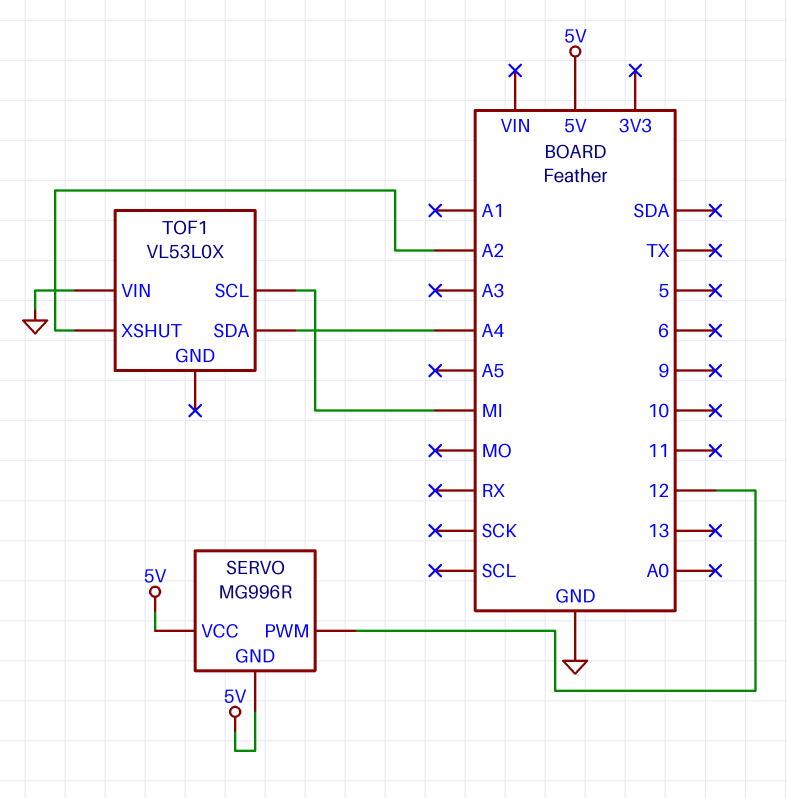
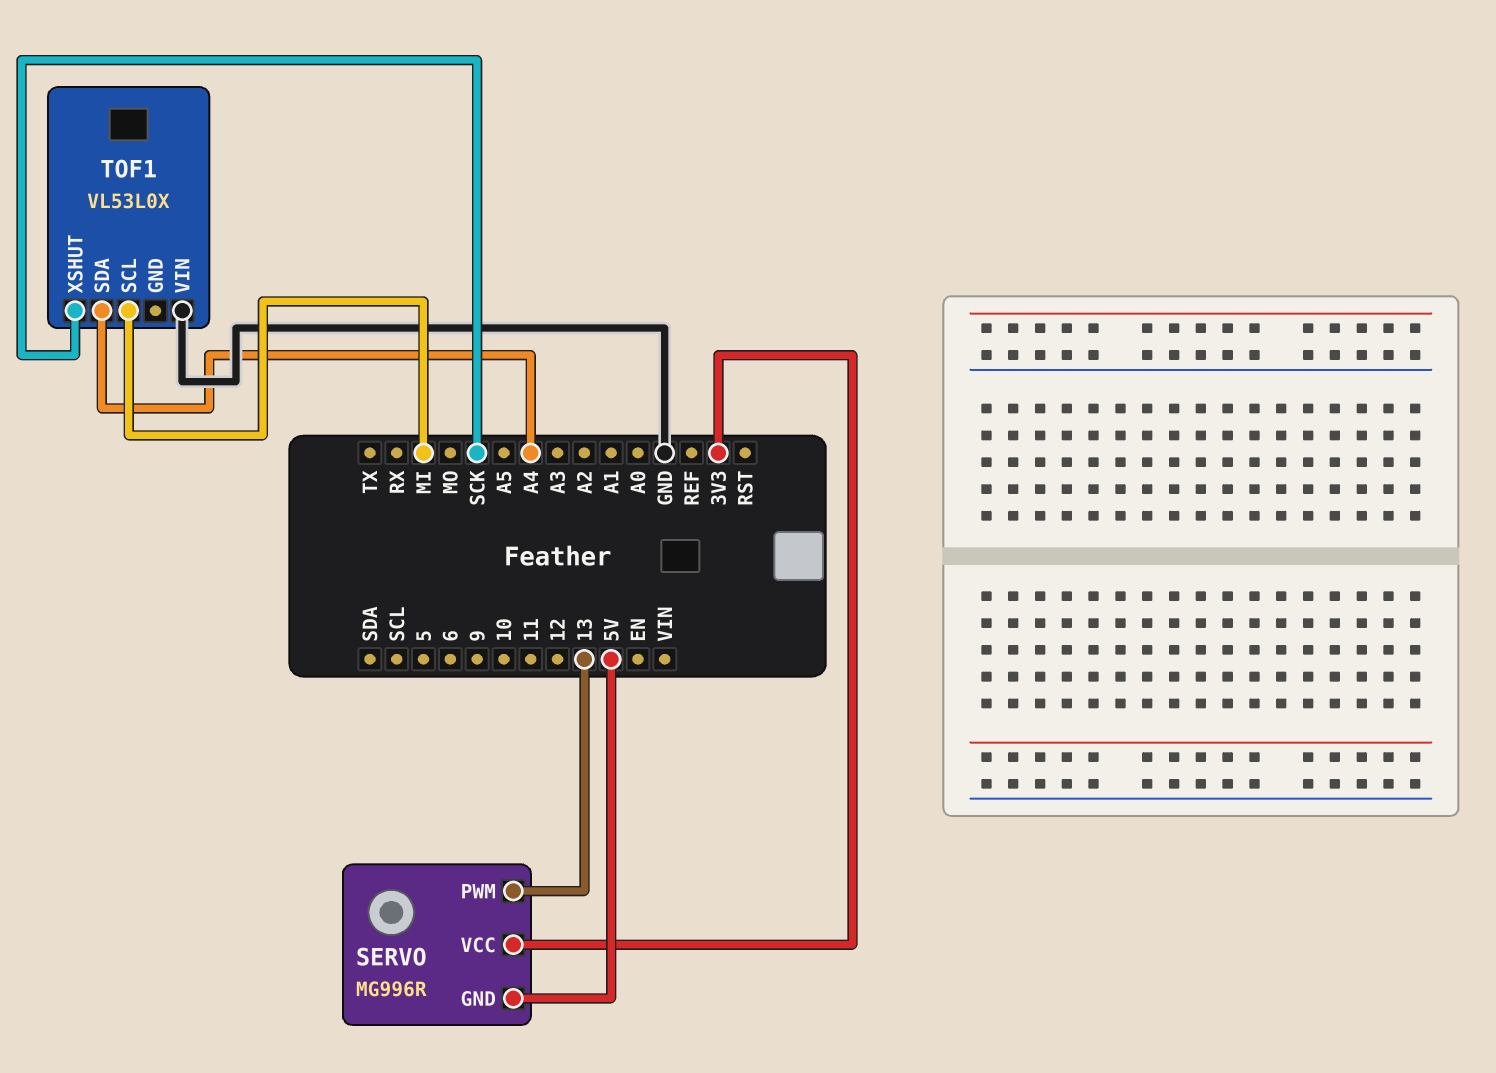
SERVO pin PWM: 12 -> 13
SERVO pin VCC: 5V -> 3V3
TOF1 pin XSHUT: A2 -> SCK

